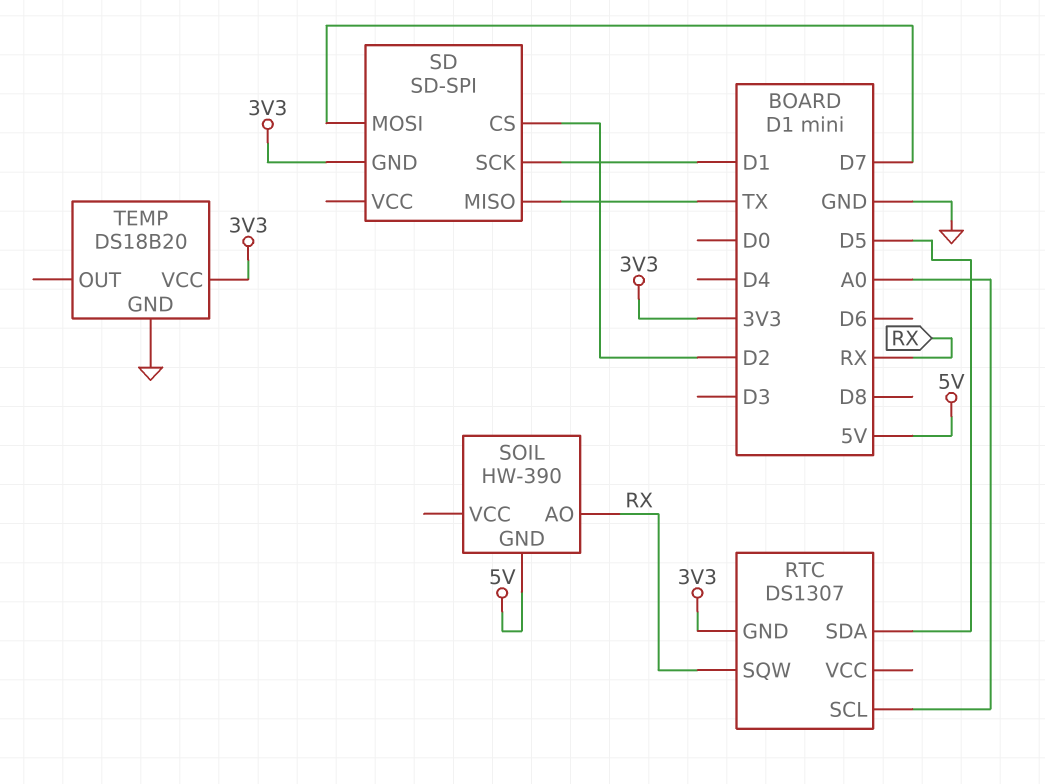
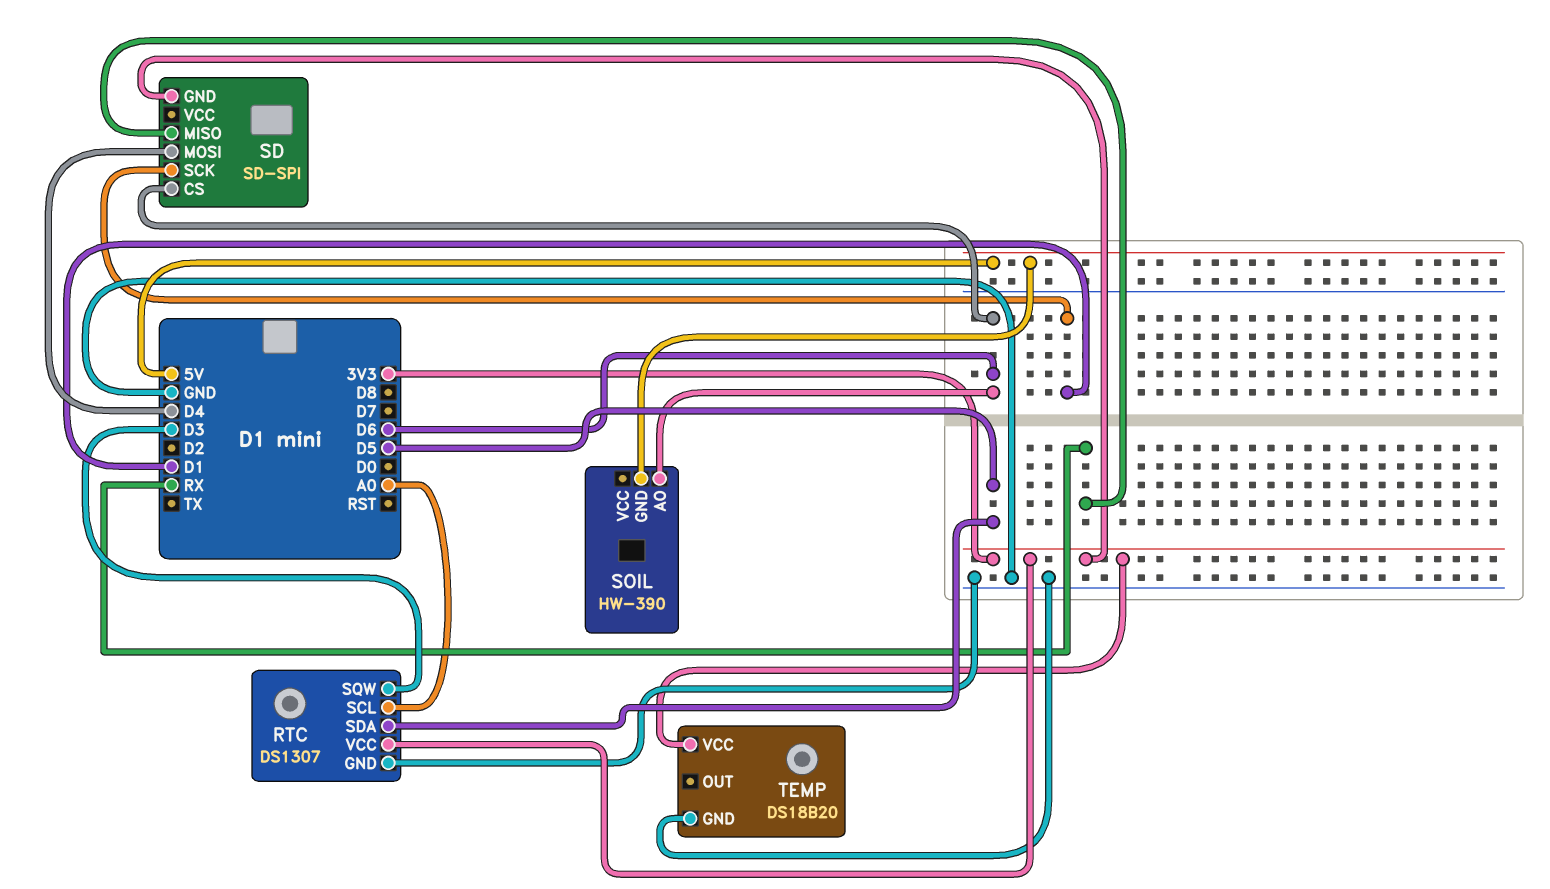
RTC pin GND: 3V3 -> GND
RTC pin SQW: RX -> D3
RTC pin VCC: none -> 3V3
SD pin CS: D2 -> D6
SD pin MISO: TX -> RX
SD pin MOSI: D7 -> D4
SOIL pin AO: RX -> D6

